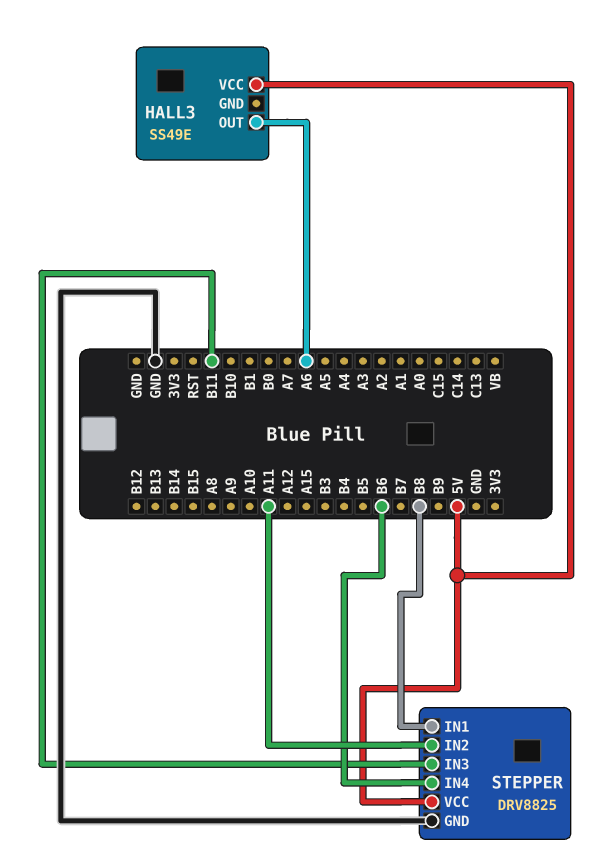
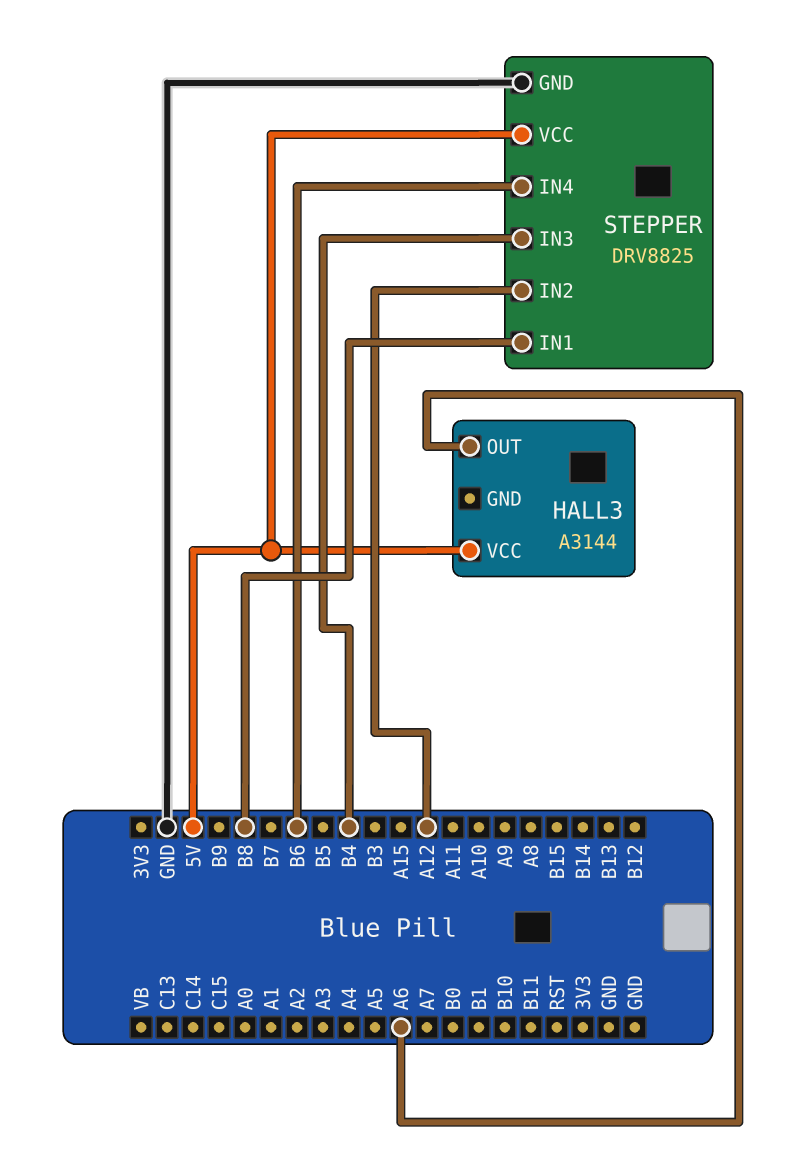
HALL3: SS49E -> A3144
STEPPER pin IN2: A11 -> A12
STEPPER pin IN3: B11 -> B4

